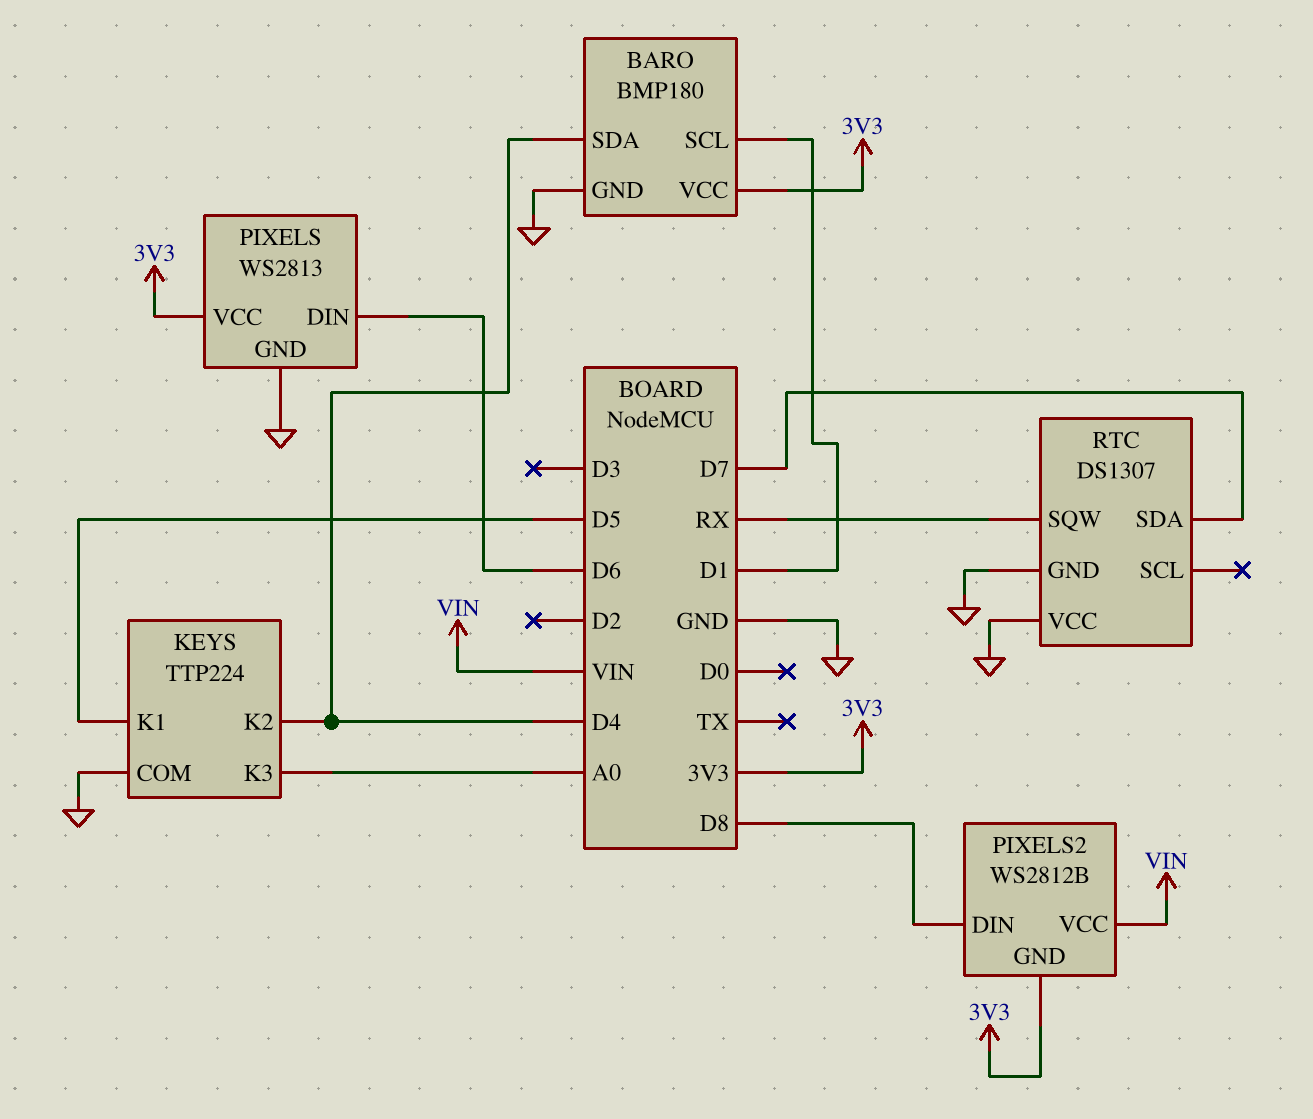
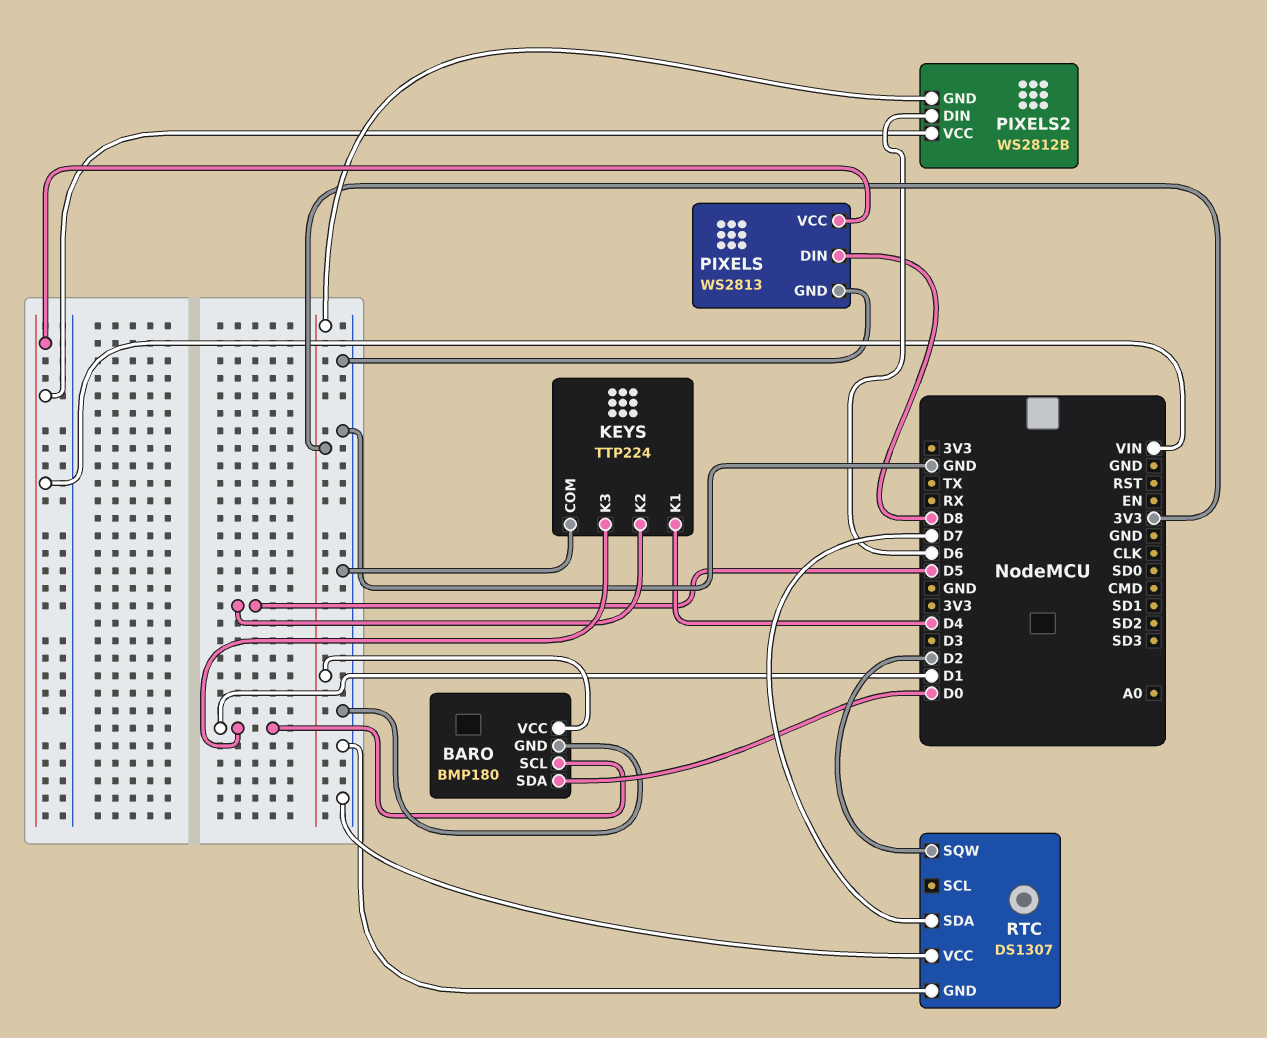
BARO pin SDA: D4 -> D0
KEYS pin K1: D5 -> D4
KEYS pin K2: D4 -> D5
KEYS pin K3: A0 -> D1
PIXELS pin DIN: D6 -> D8
PIXELS pin VCC: 3V3 -> VIN
PIXELS2 pin DIN: D8 -> D6
RTC pin SQW: RX -> D2

